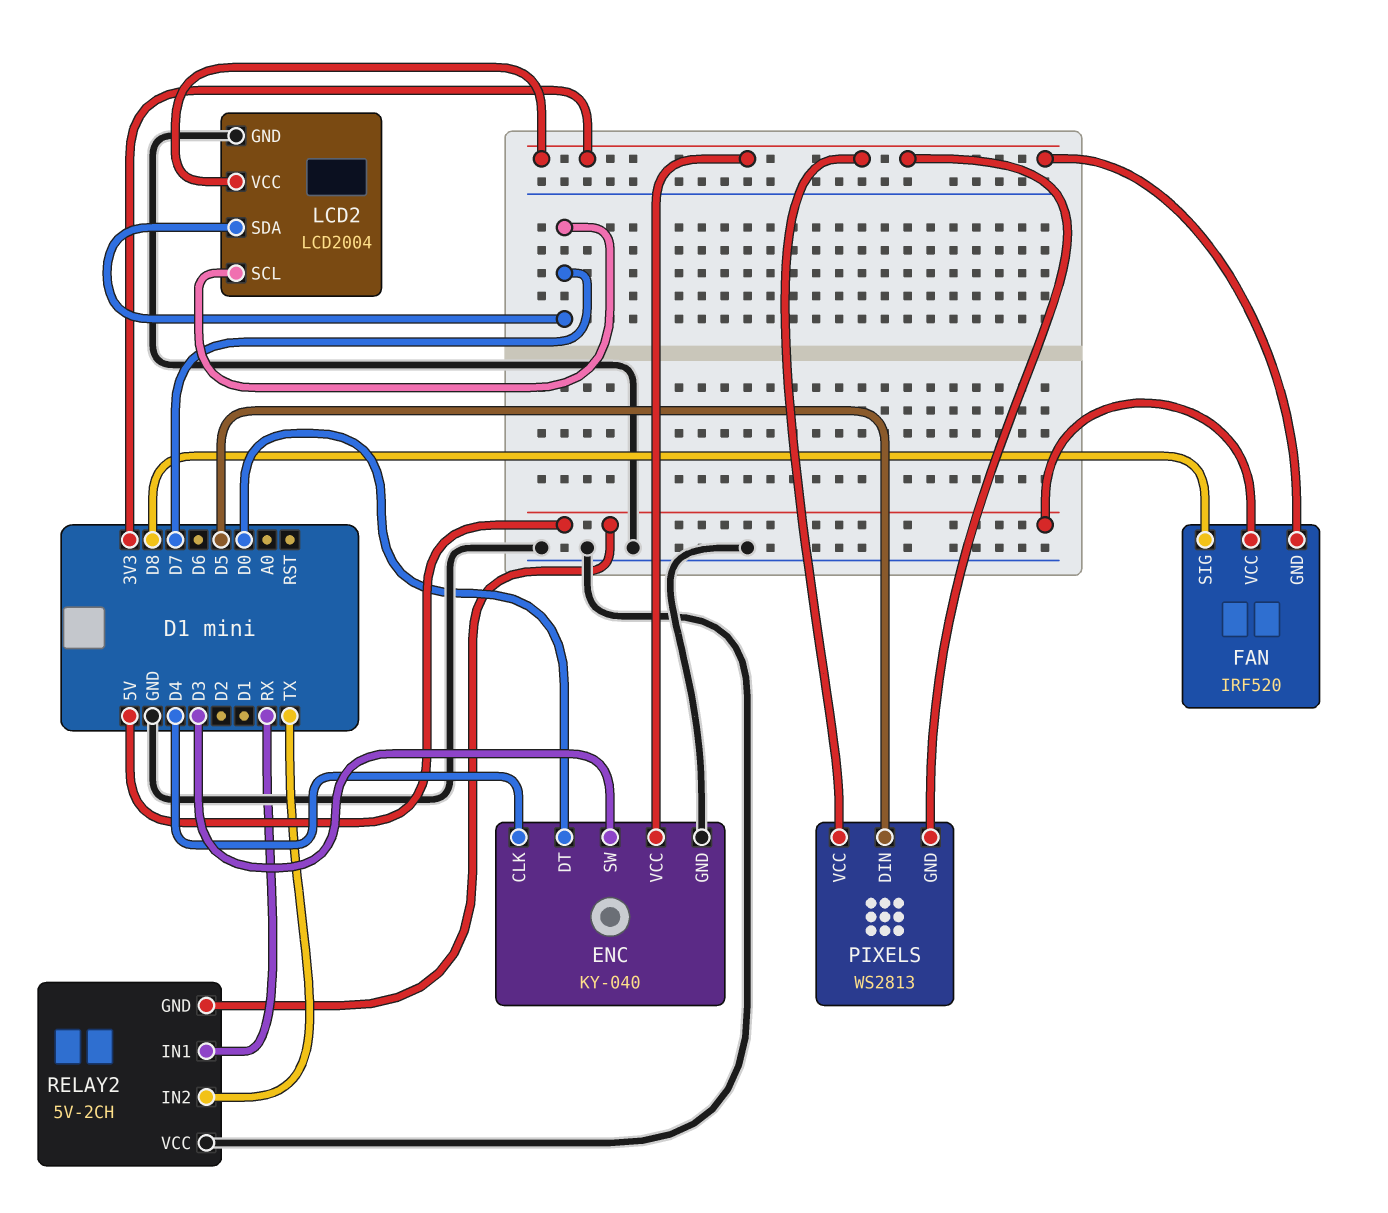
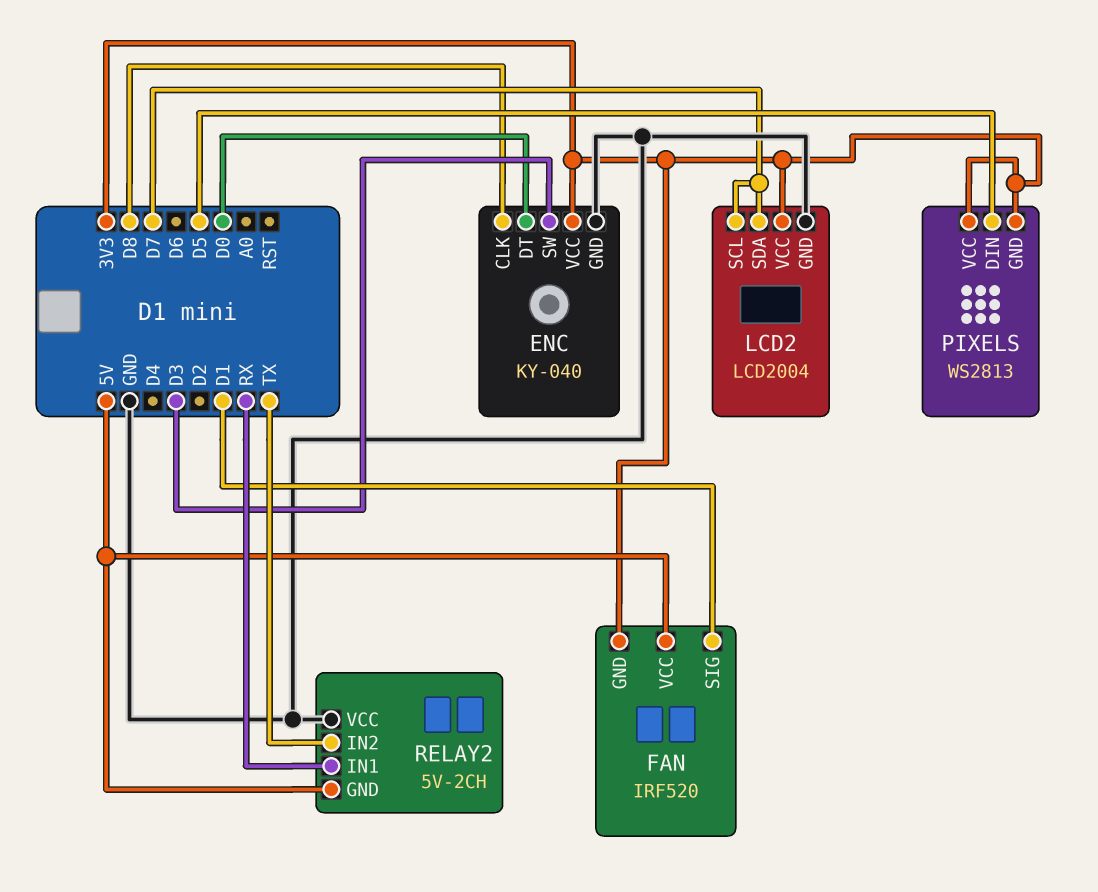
ENC pin CLK: D4 -> D8
FAN pin SIG: D8 -> D1

